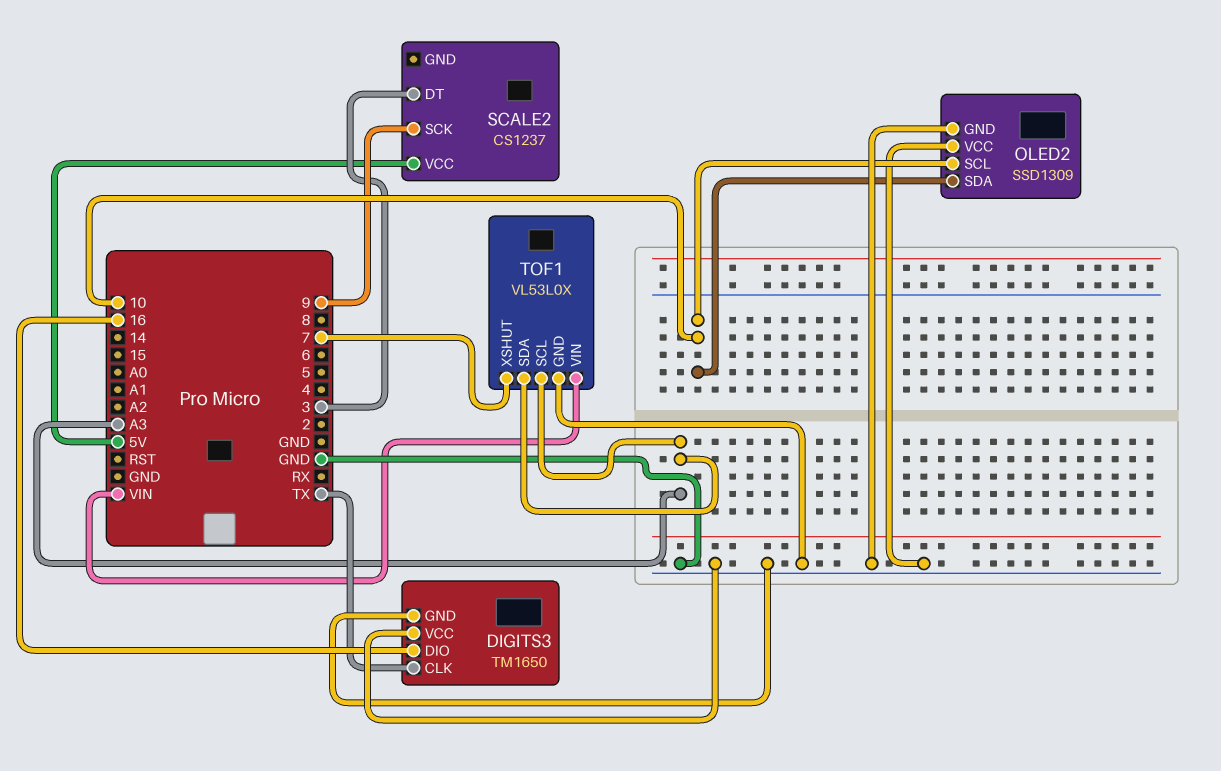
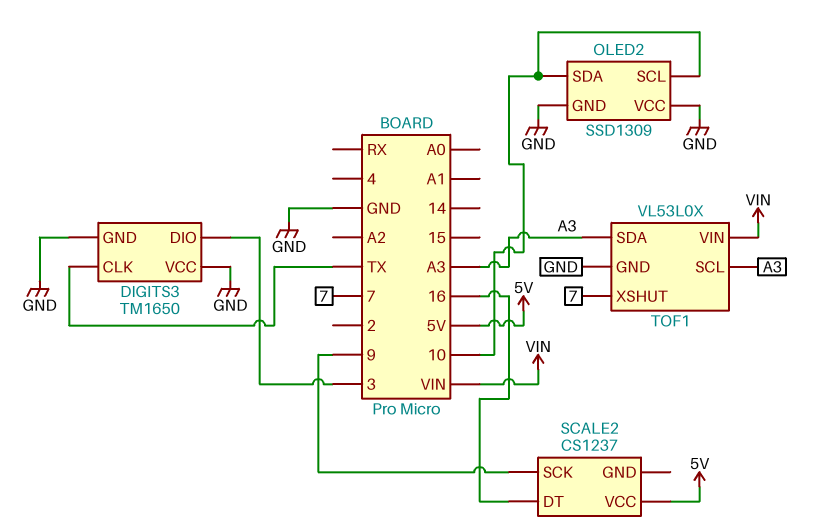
DIGITS3 pin DIO: 16 -> 3
SCALE2 pin DT: 3 -> 16

